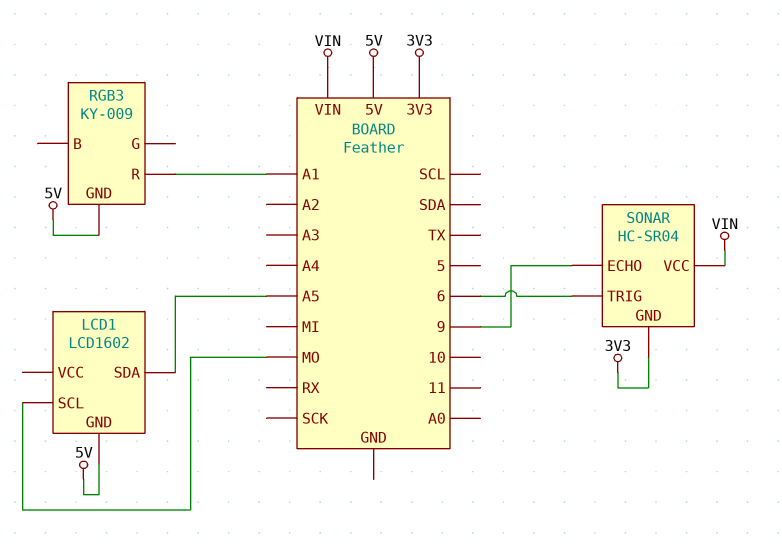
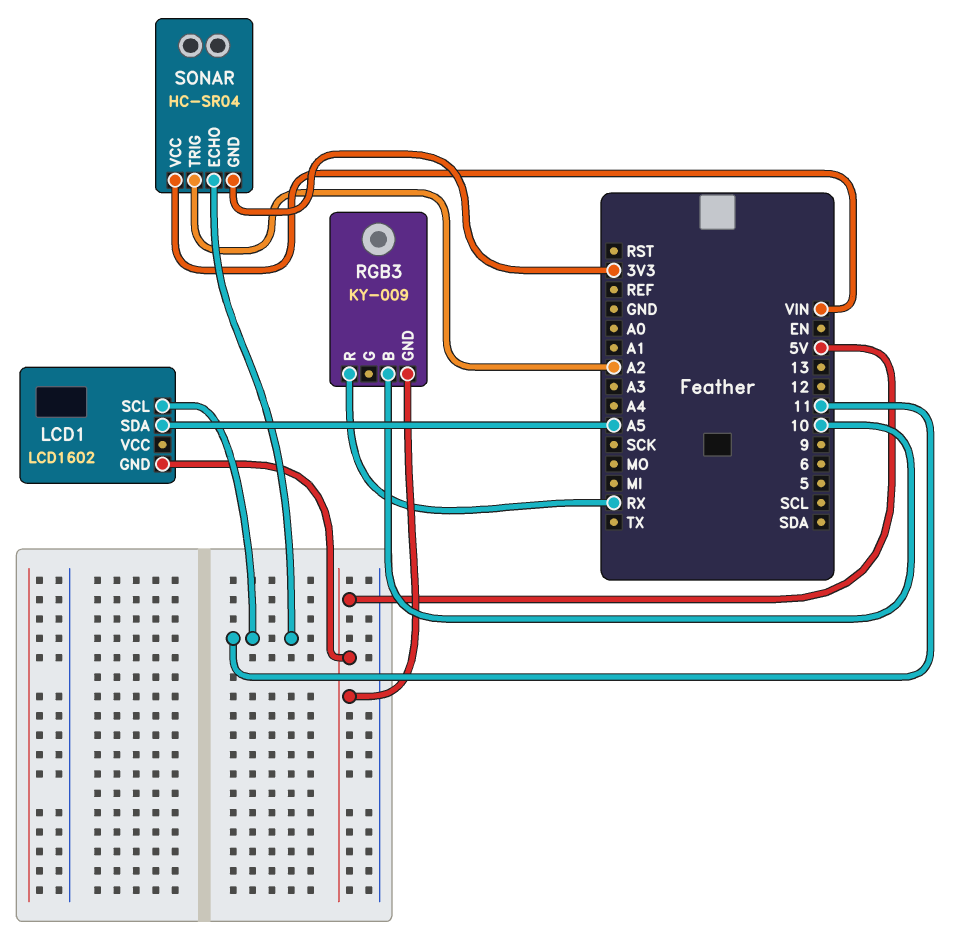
LCD1 pin SCL: MO -> 11
RGB3 pin B: none -> 10
RGB3 pin R: A1 -> RX
SONAR pin ECHO: 9 -> 11
SONAR pin TRIG: 6 -> A2

